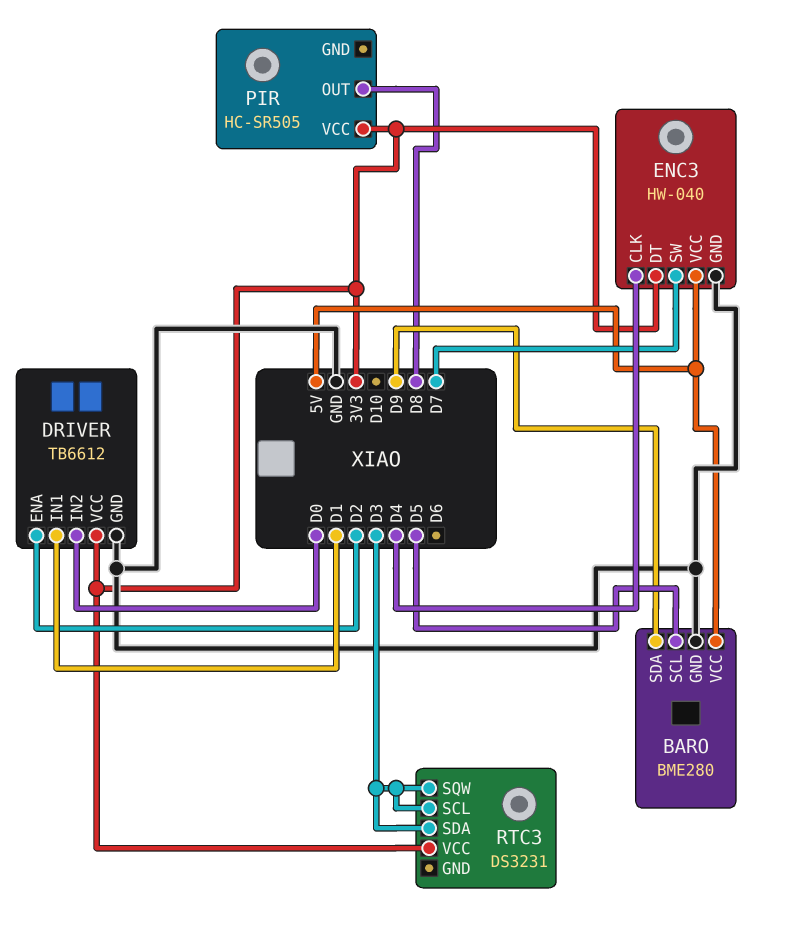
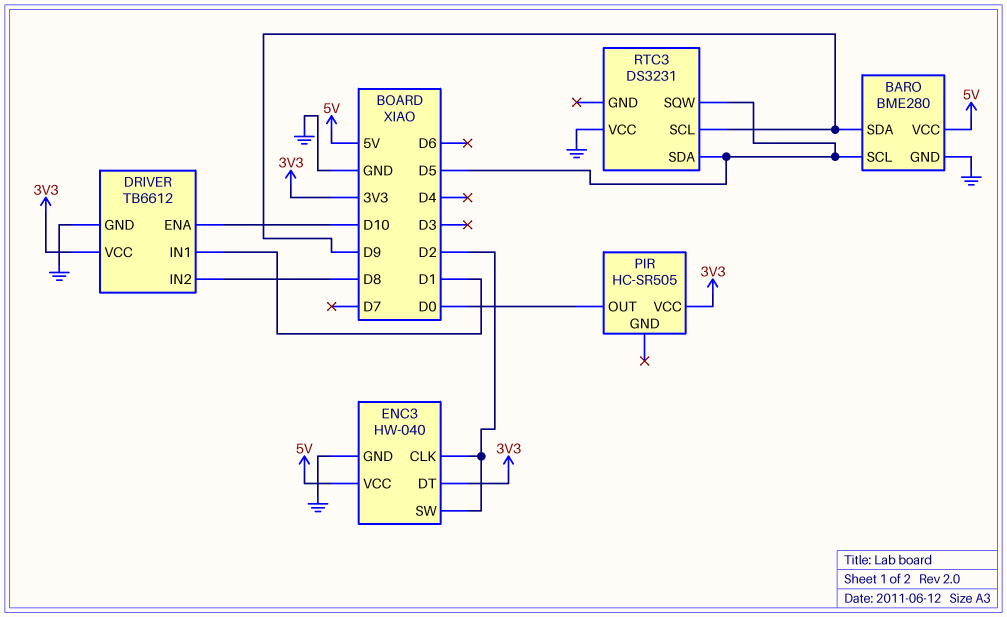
DRIVER pin ENA: D2 -> D10
DRIVER pin IN2: D0 -> D8
ENC3 pin CLK: D4 -> D2
ENC3 pin SW: D7 -> D2
PIR pin OUT: D8 -> D0
RTC3 pin SCL: D3 -> D9
RTC3 pin SDA: D3 -> D5
RTC3 pin SQW: D3 -> D5
RTC3 pin VCC: 3V3 -> GND

